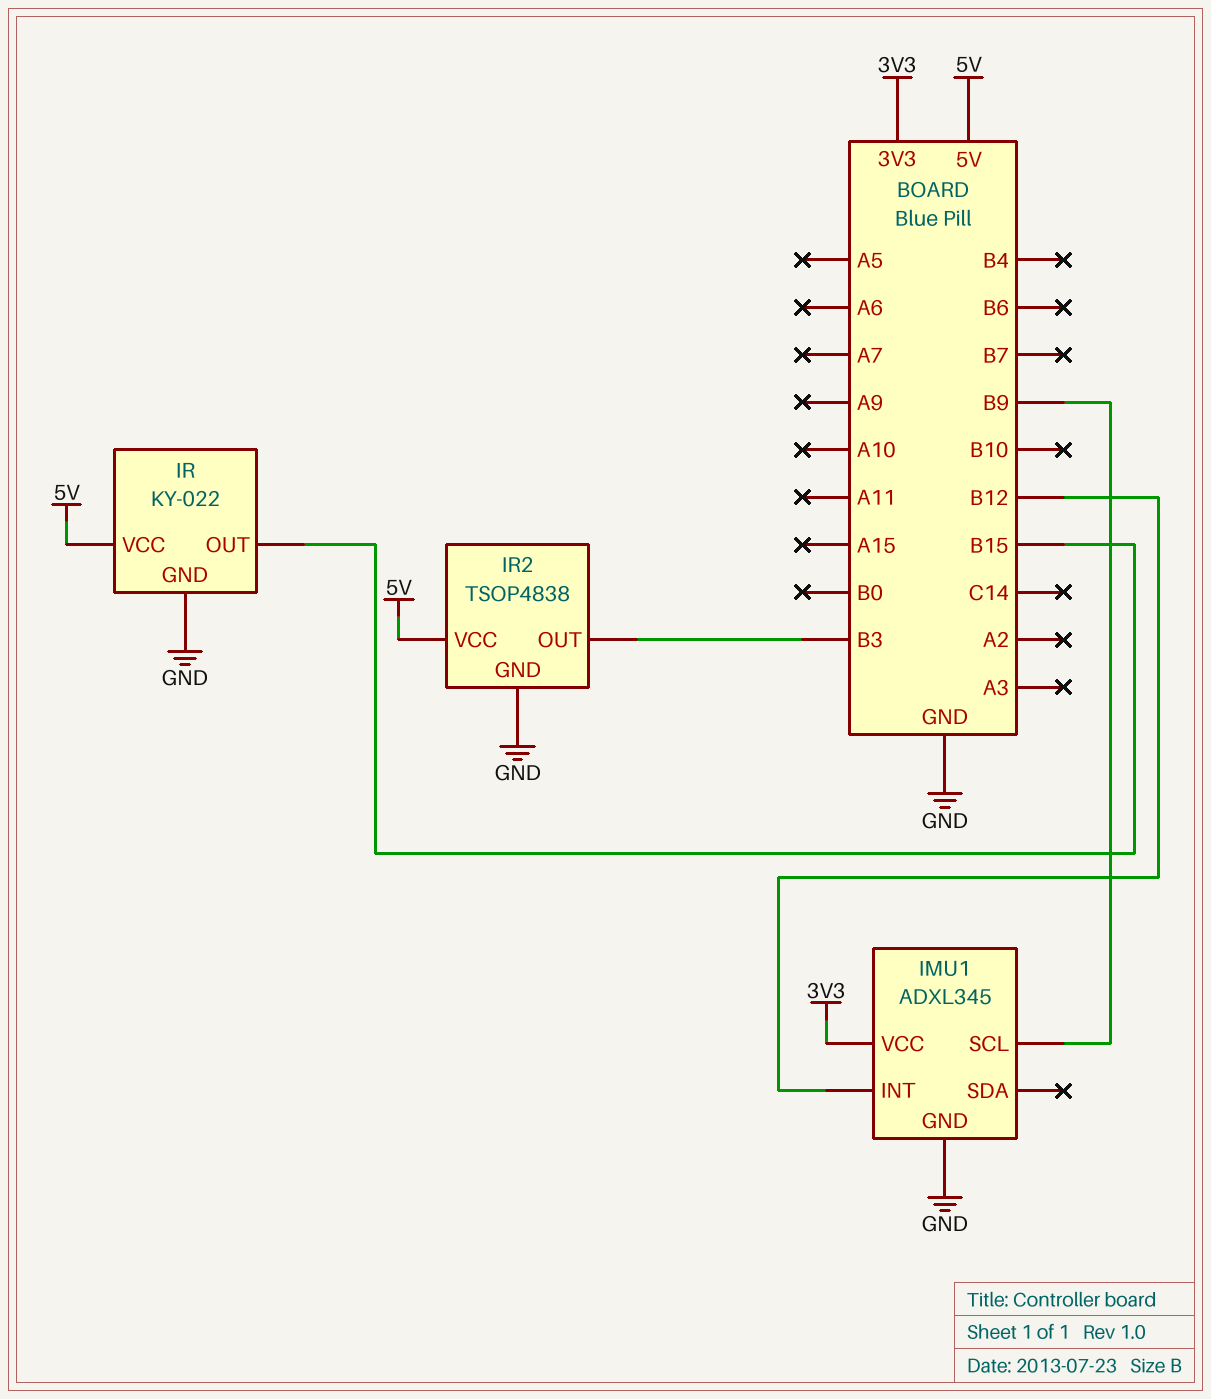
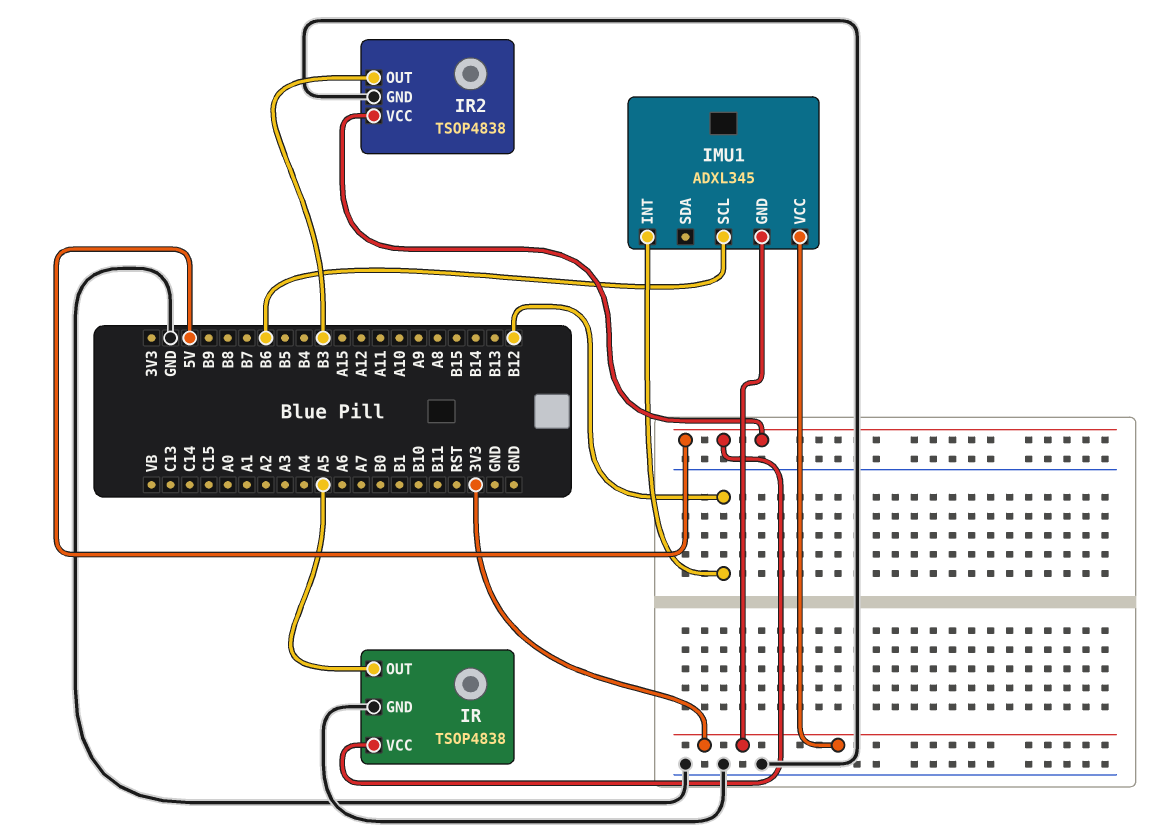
IMU1 pin GND: GND -> 3V3
IMU1 pin SCL: B9 -> B6
IR: KY-022 -> TSOP4838
IR pin OUT: B15 -> A5

